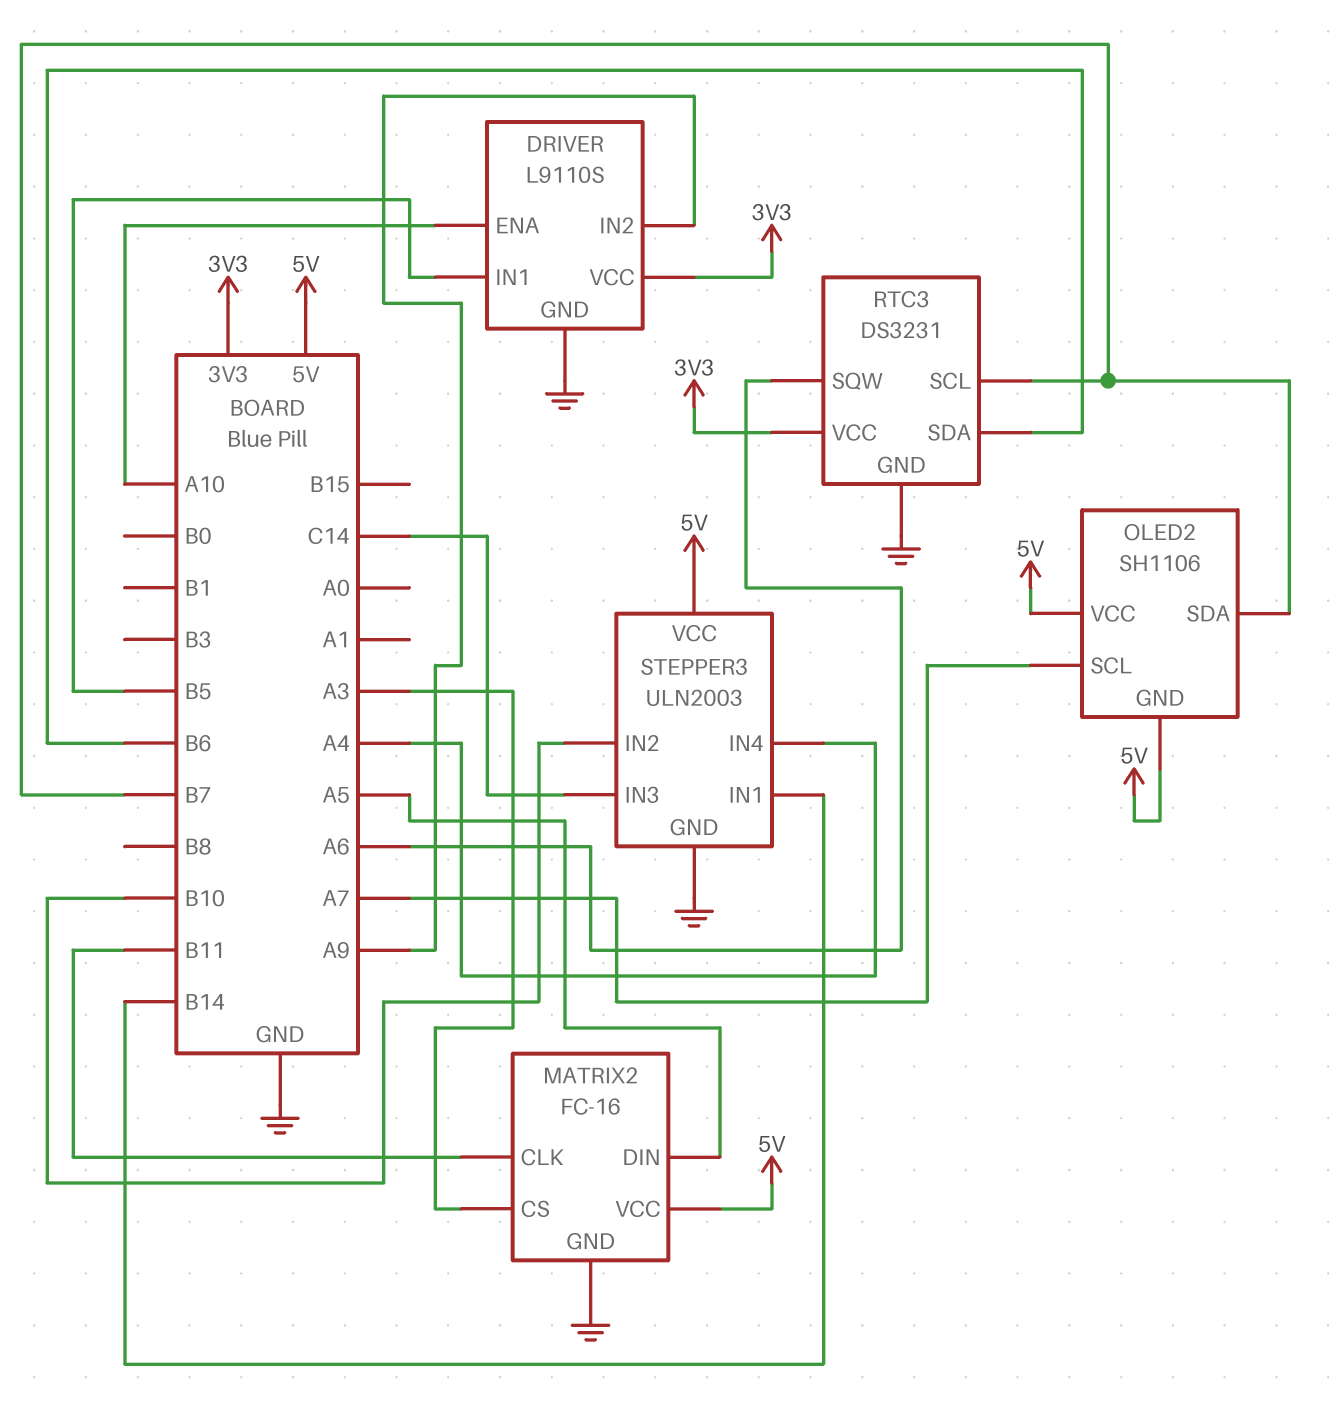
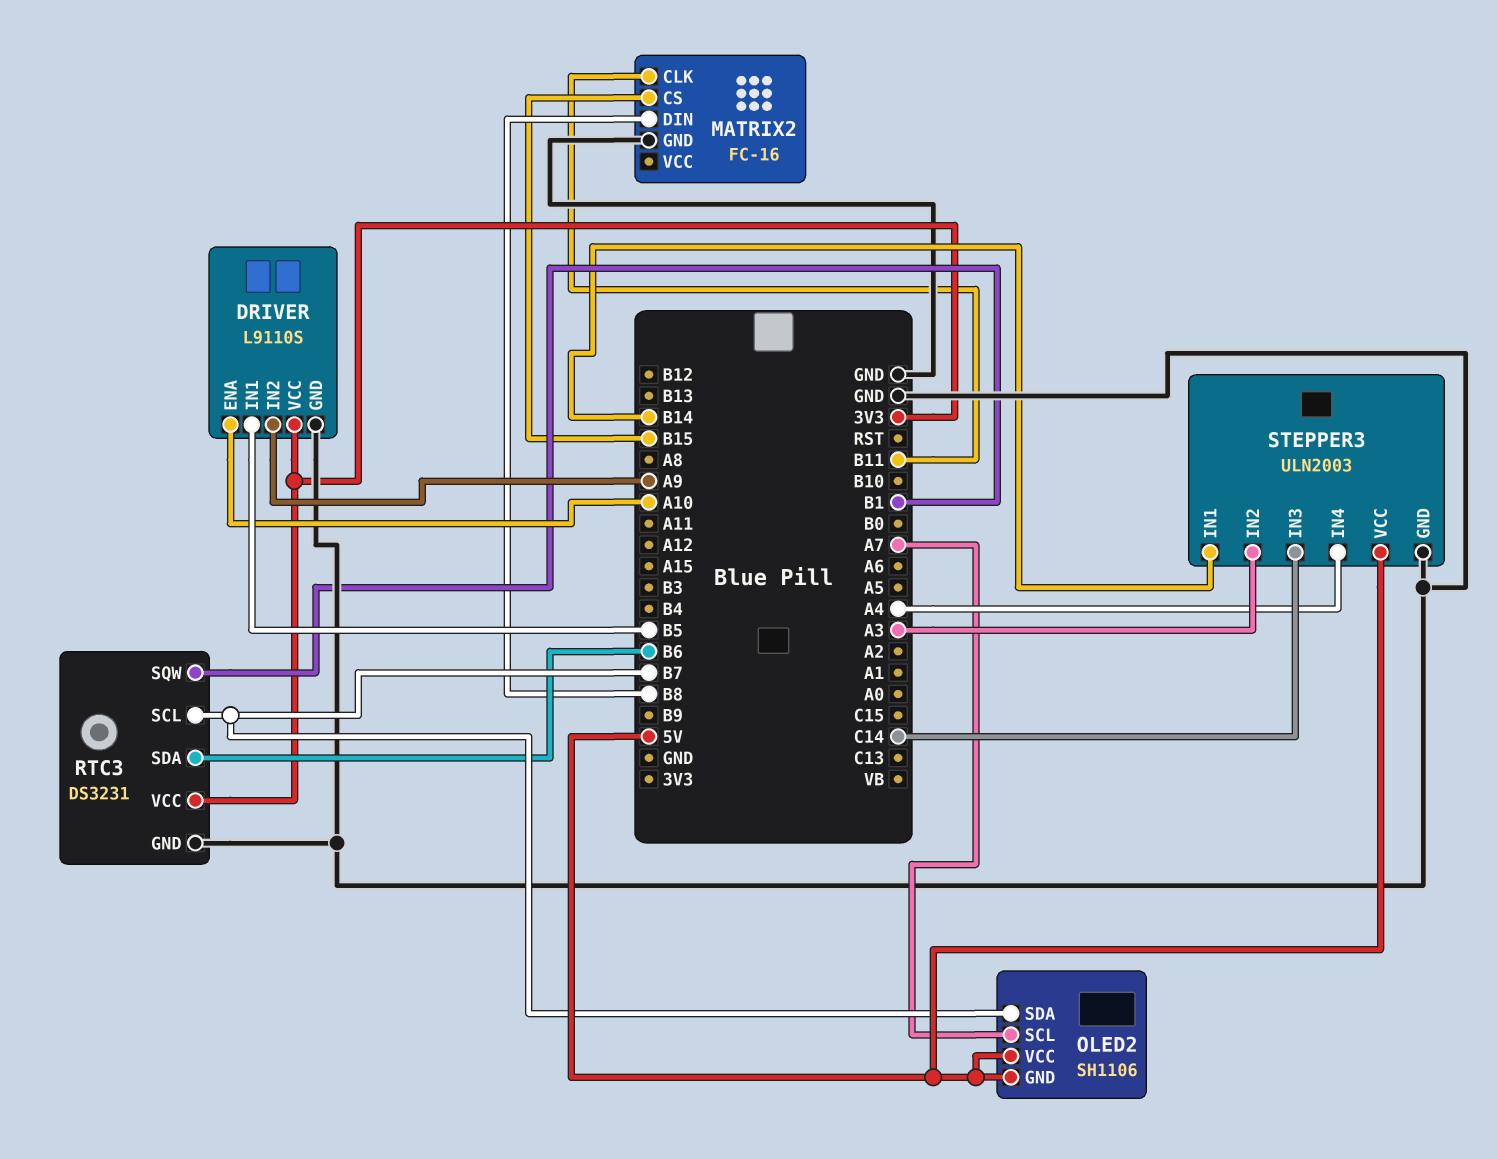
MATRIX2 pin CS: A3 -> B15
MATRIX2 pin DIN: A5 -> B8
MATRIX2 pin VCC: 5V -> none
RTC3 pin SQW: A6 -> B1
STEPPER3 pin IN2: B10 -> A3

